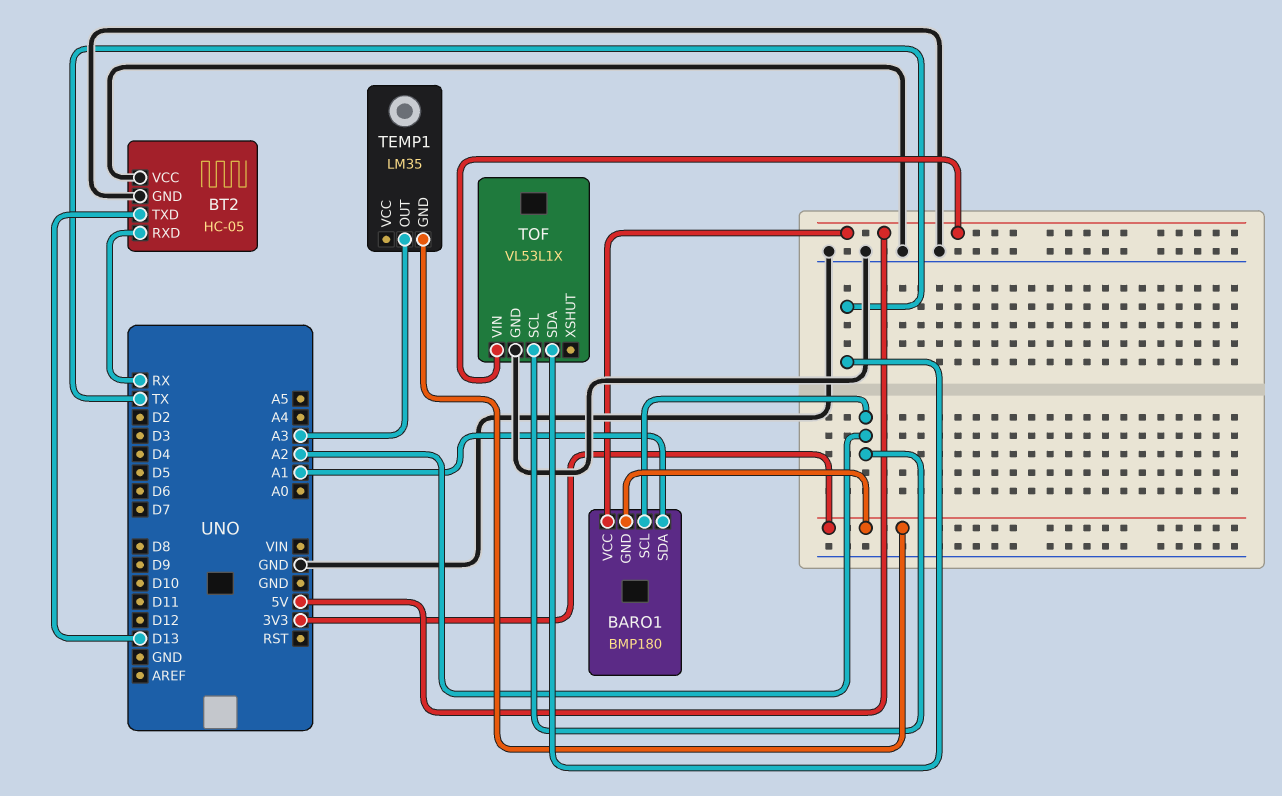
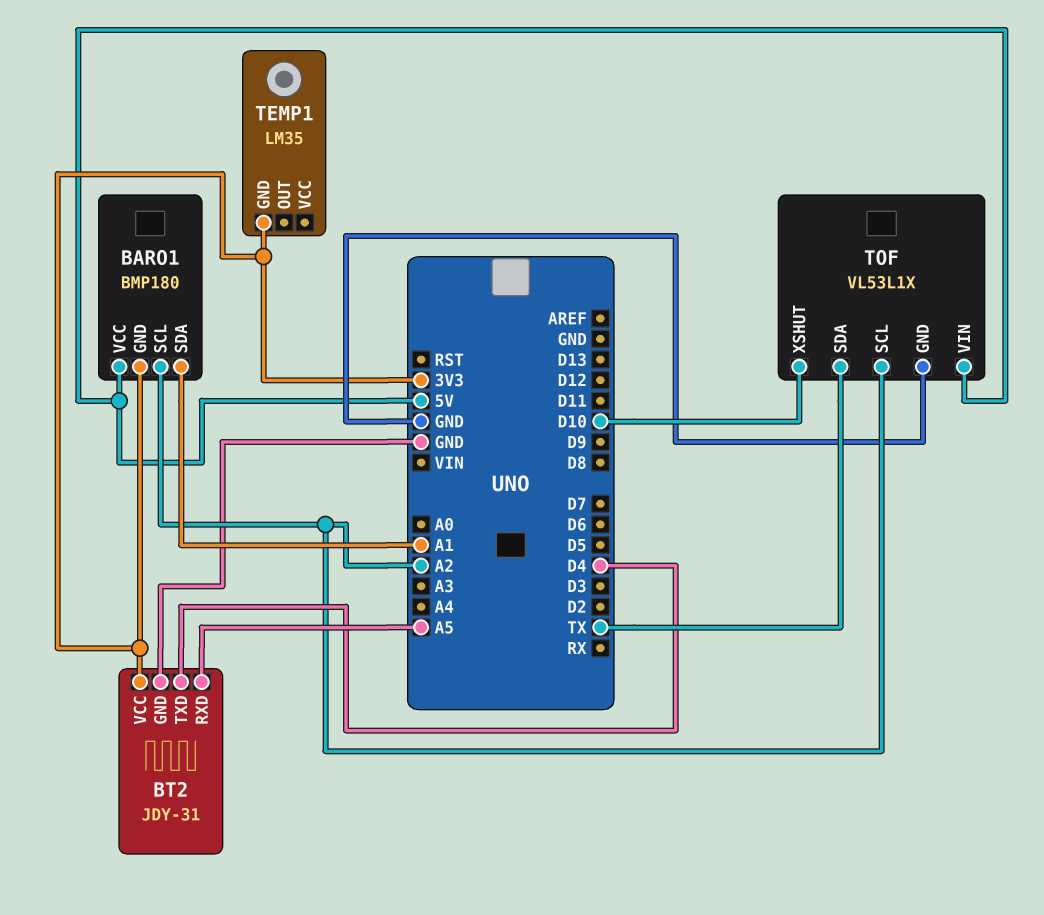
BT2: HC-05 -> JDY-31
BT2 pin RXD: RX -> A5
BT2 pin TXD: D13 -> D4
BT2 pin VCC: GND -> 3V3
TEMP1 pin OUT: A3 -> none
TOF pin XSHUT: none -> D10

